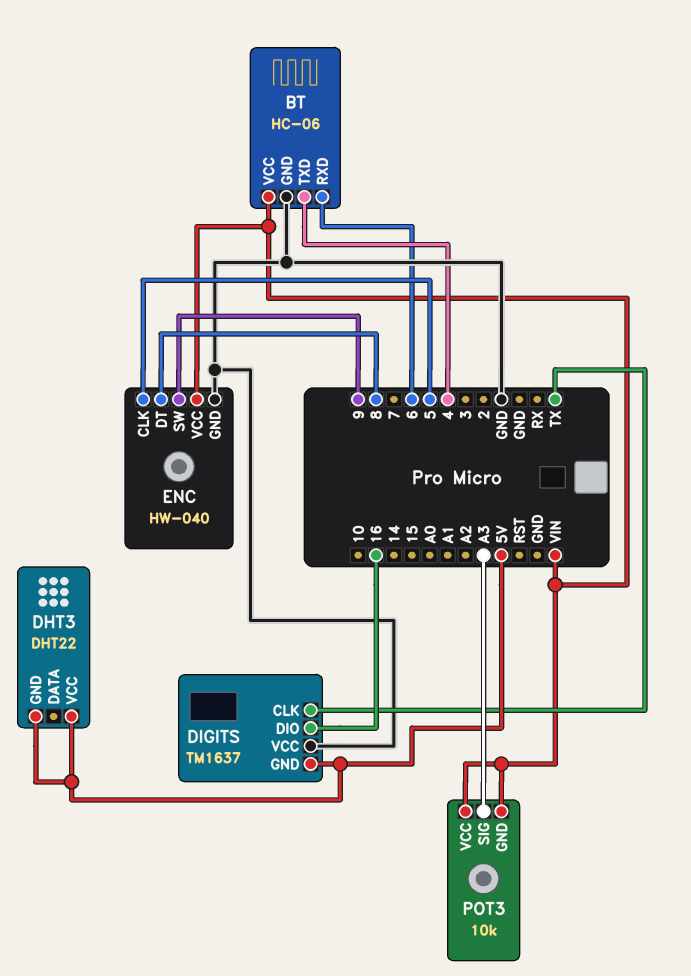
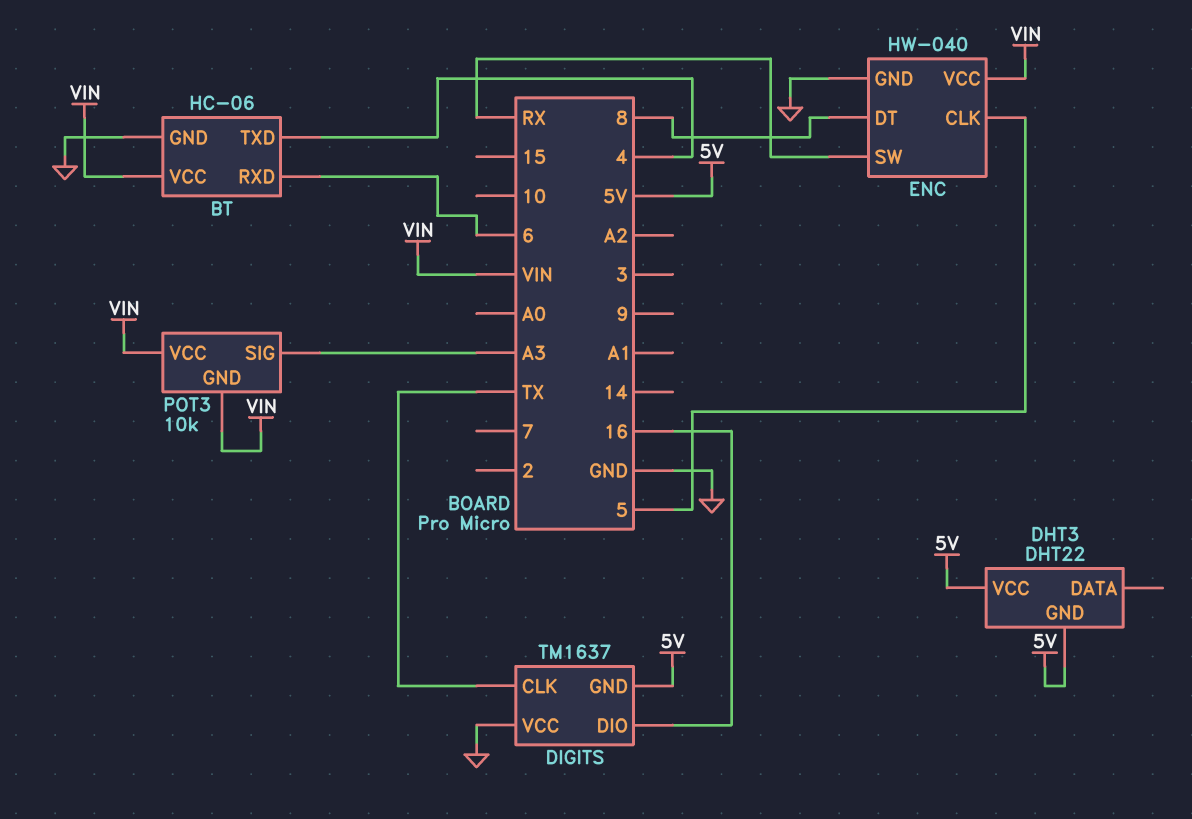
ENC pin SW: 9 -> RX

